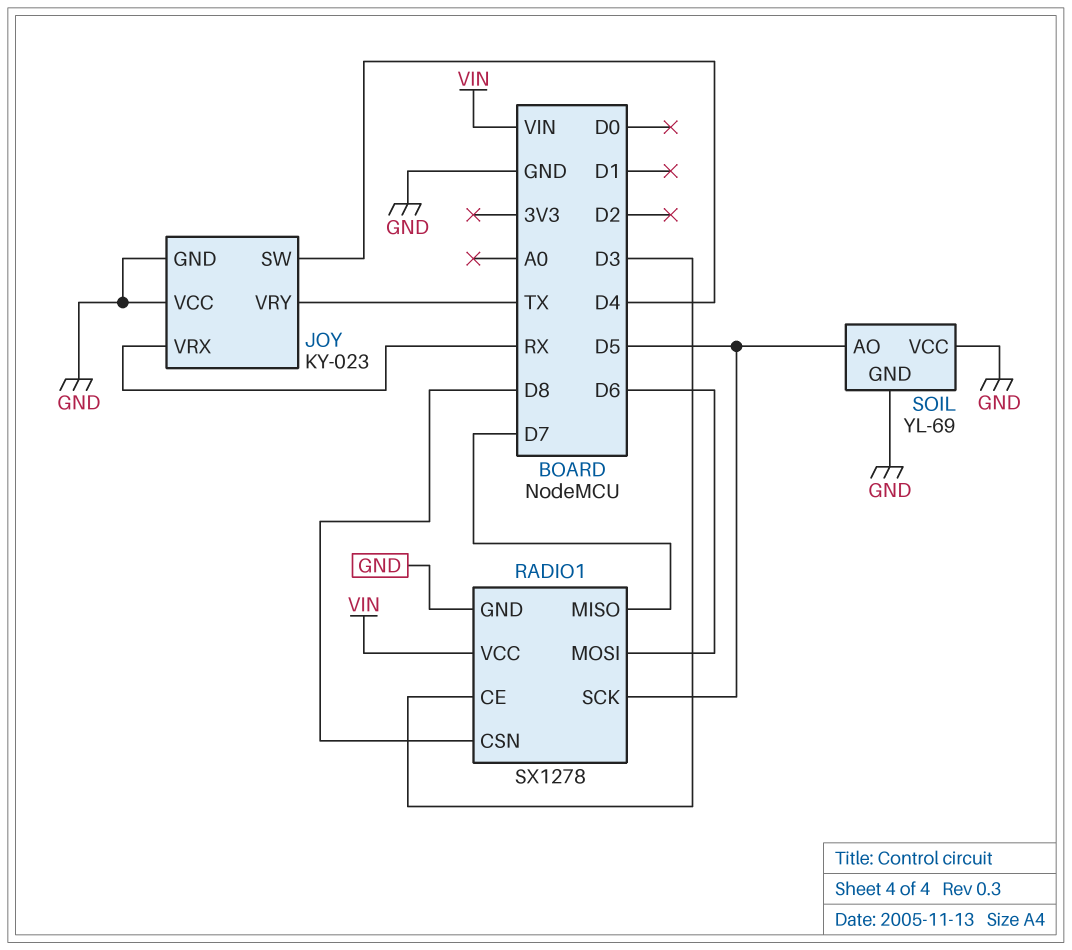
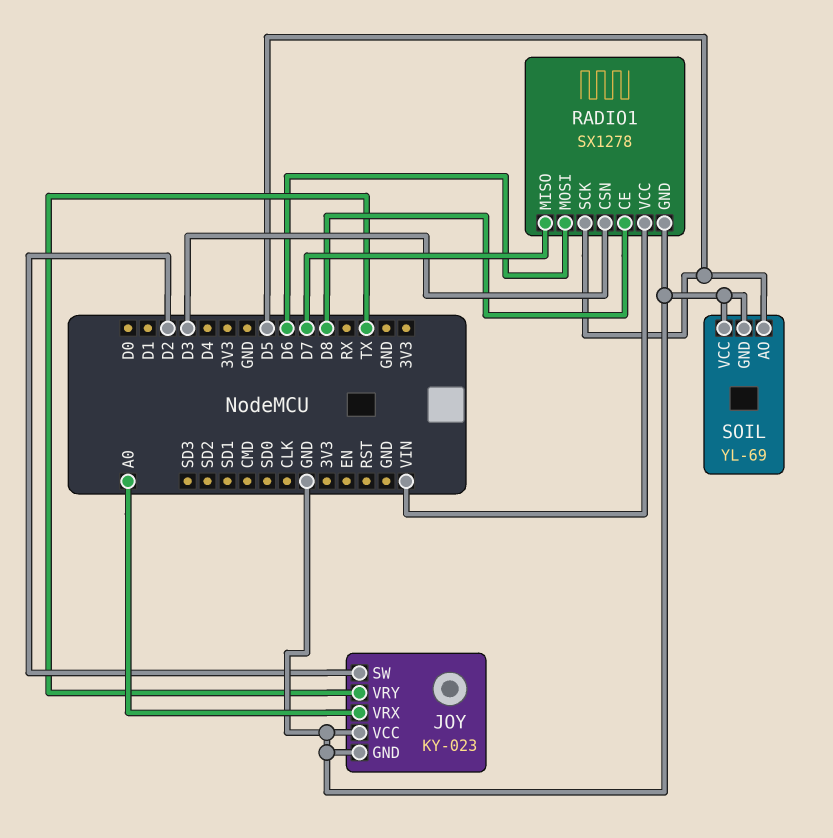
JOY pin SW: D4 -> D2
JOY pin VRX: RX -> A0
RADIO1 pin CE: D3 -> D8
RADIO1 pin CSN: D8 -> D3

